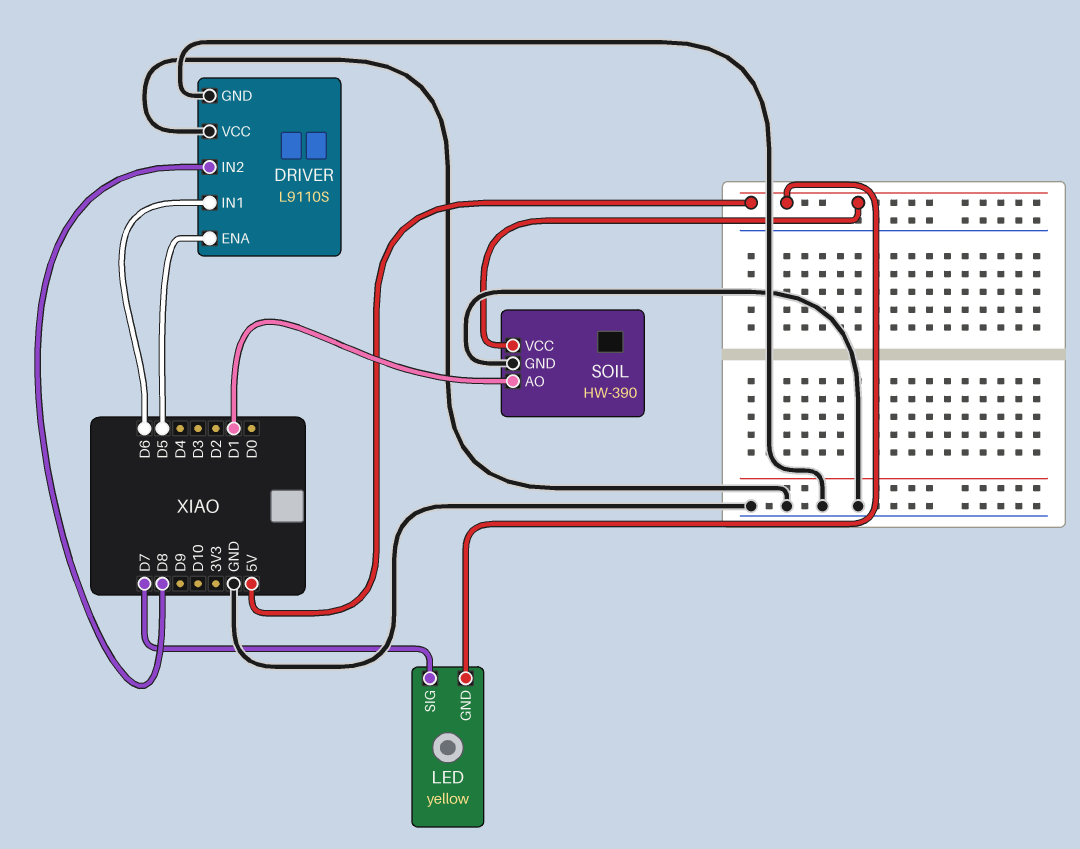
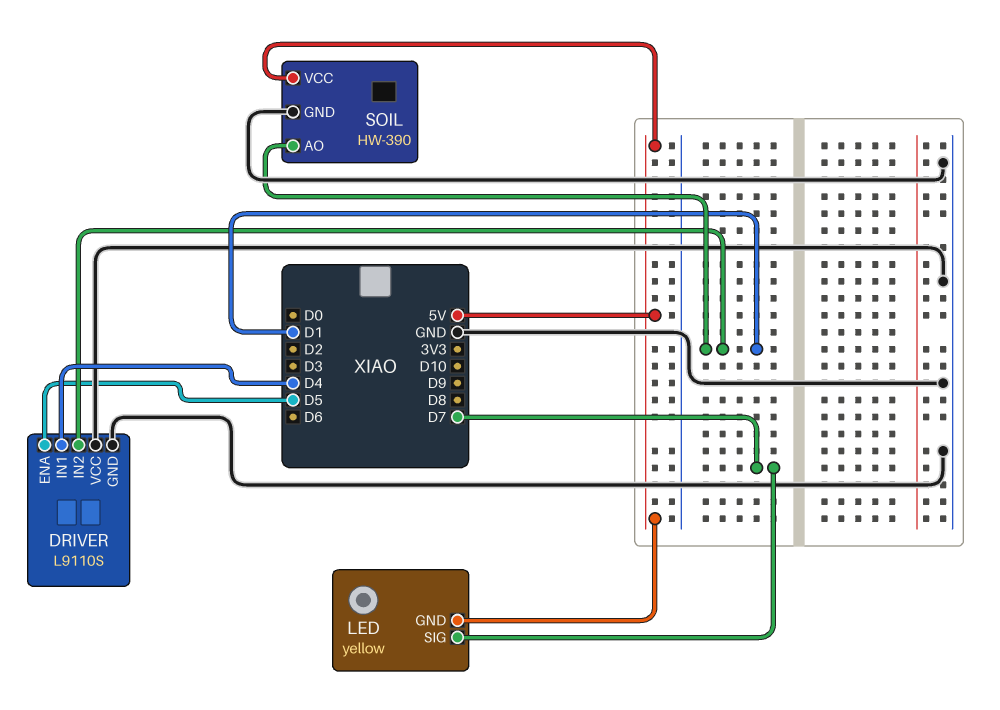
DRIVER pin IN1: D6 -> D4
DRIVER pin IN2: D8 -> D1

